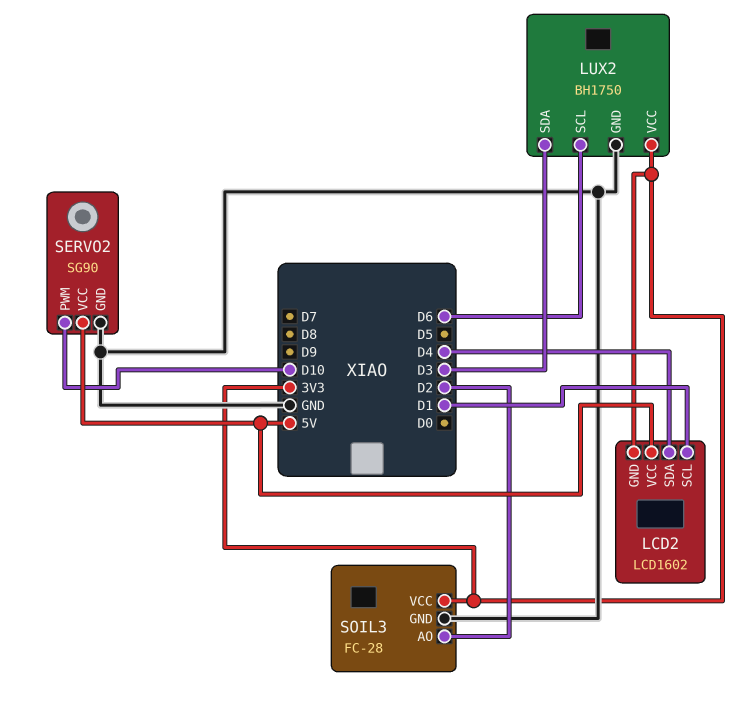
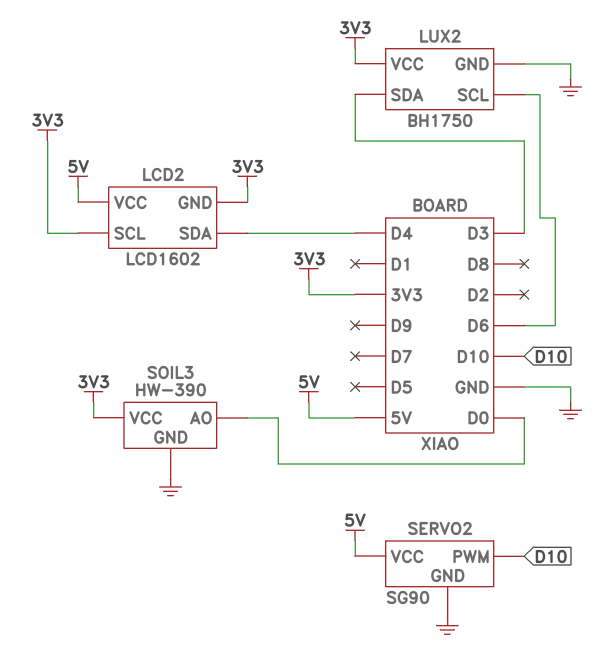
LCD2 pin SCL: D1 -> 3V3
SOIL3: FC-28 -> HW-390
SOIL3 pin AO: D2 -> D0

